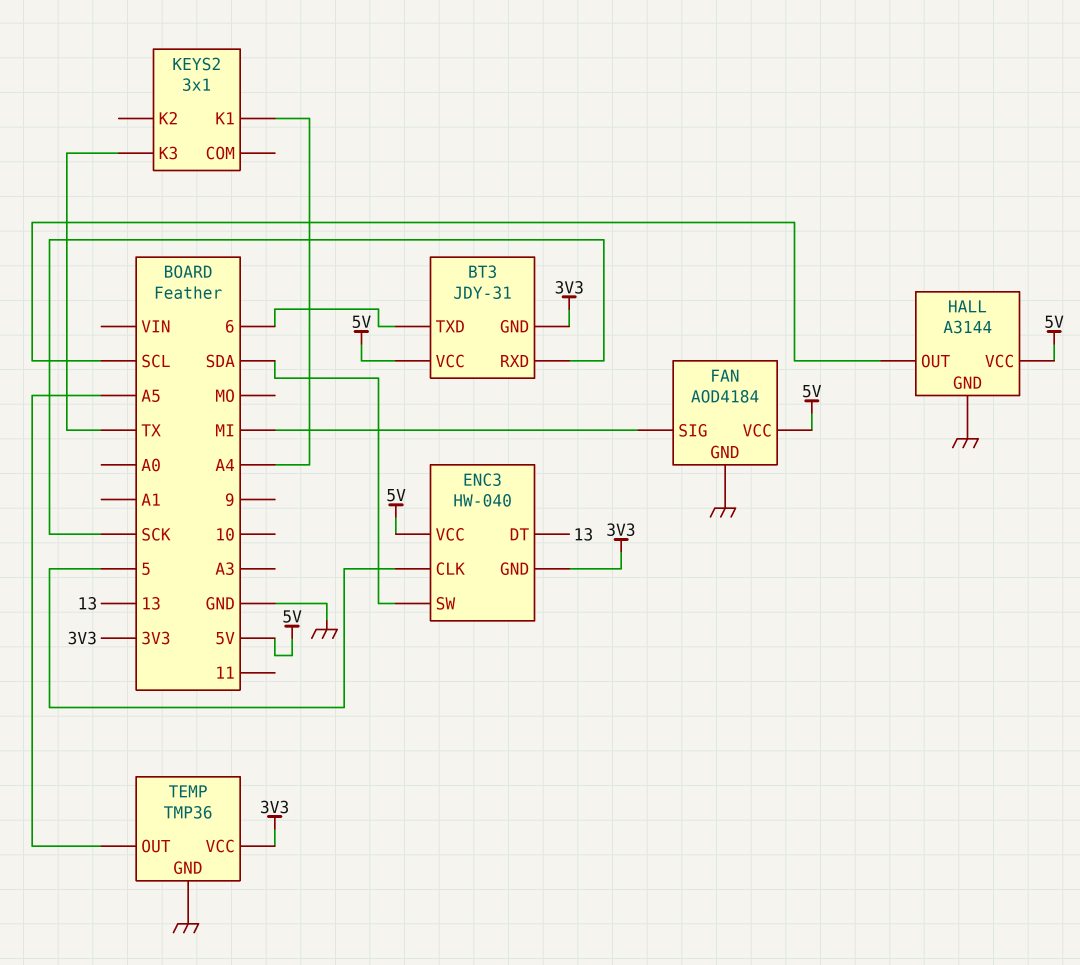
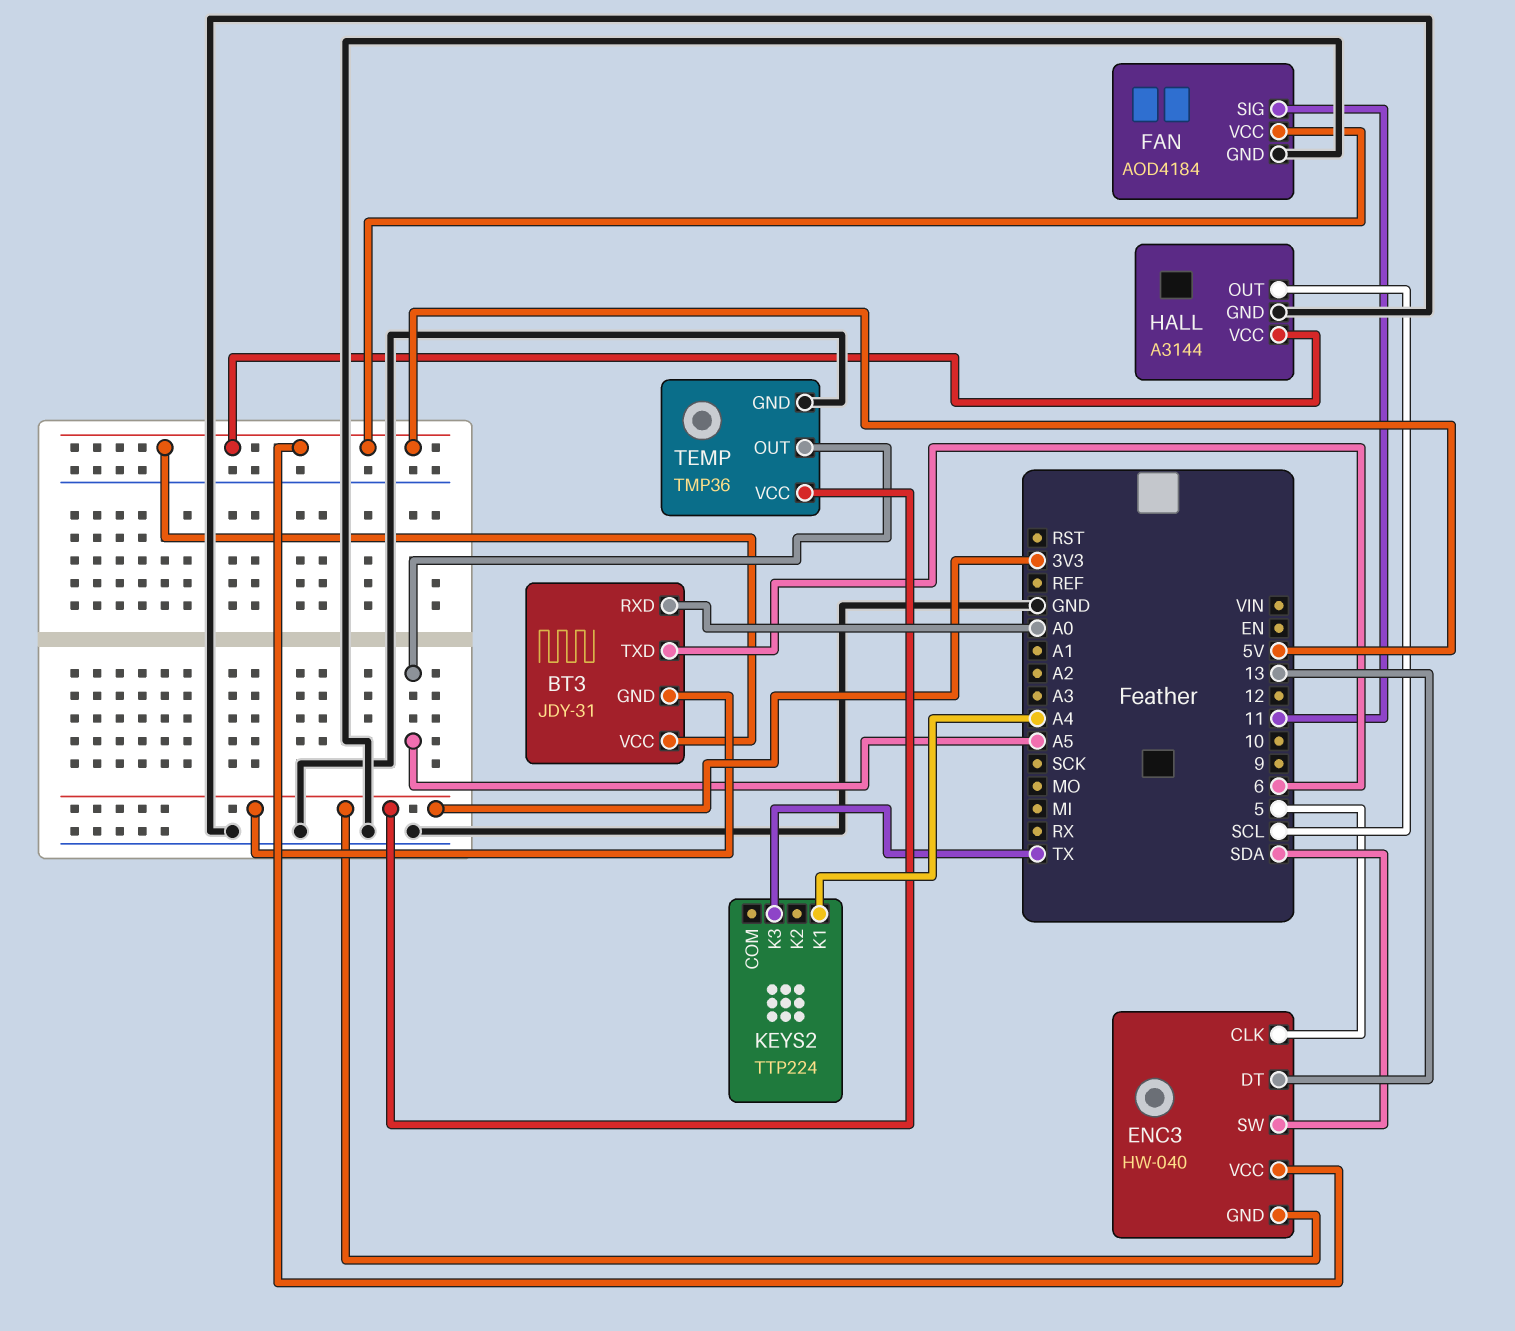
BT3 pin RXD: SCK -> A0
FAN pin SIG: MI -> 11
KEYS2: 3x1 -> TTP224

